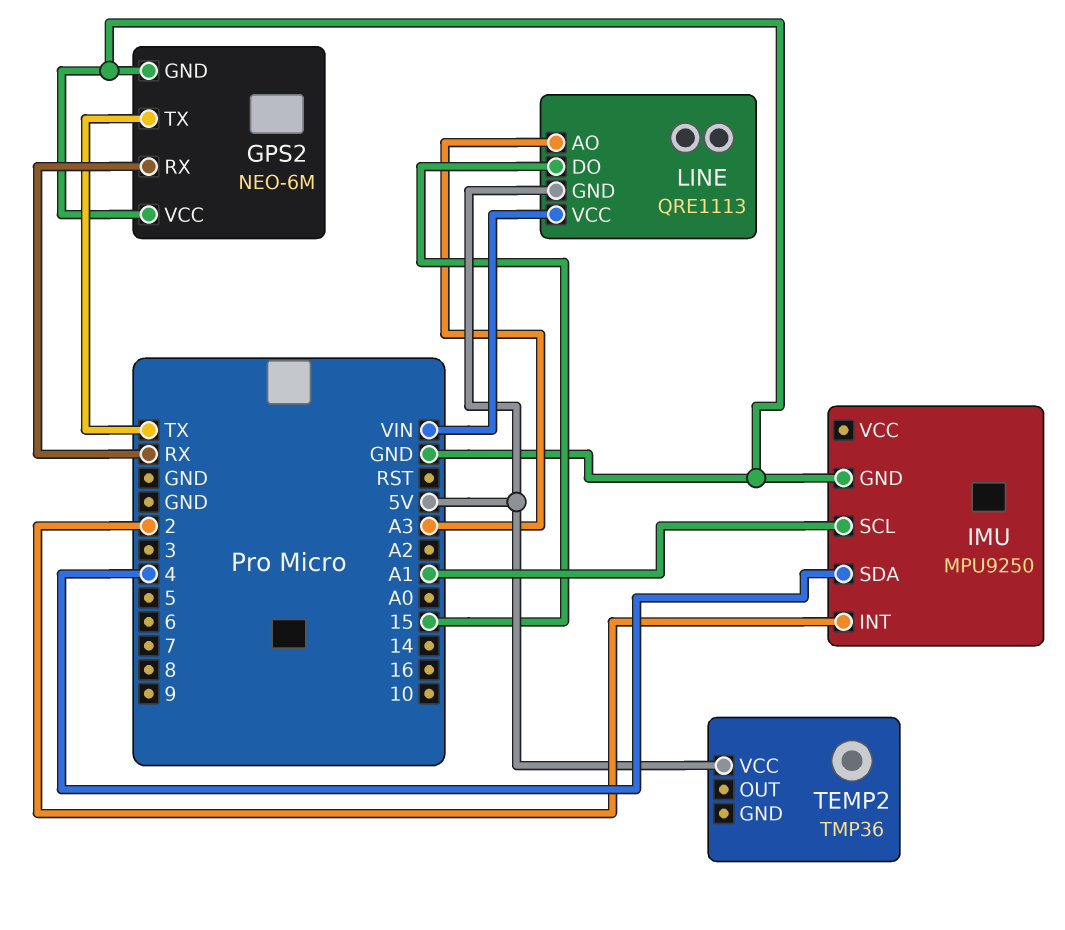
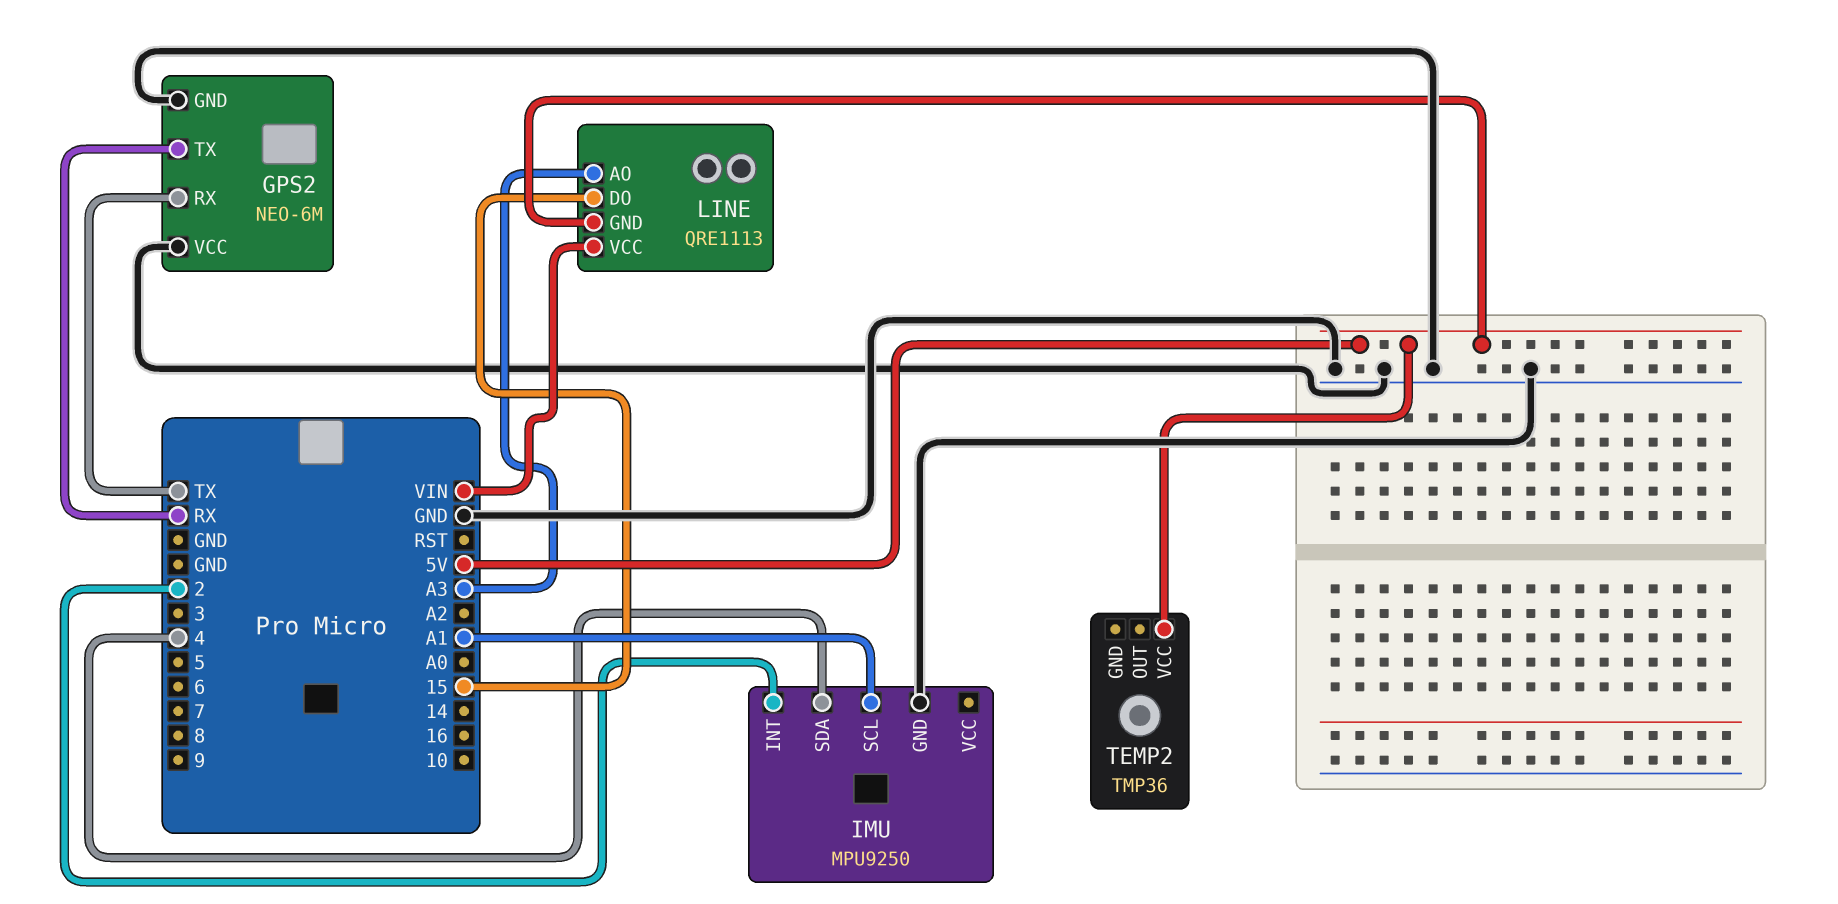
GPS2 pin RX: RX -> TX
GPS2 pin TX: TX -> RX

